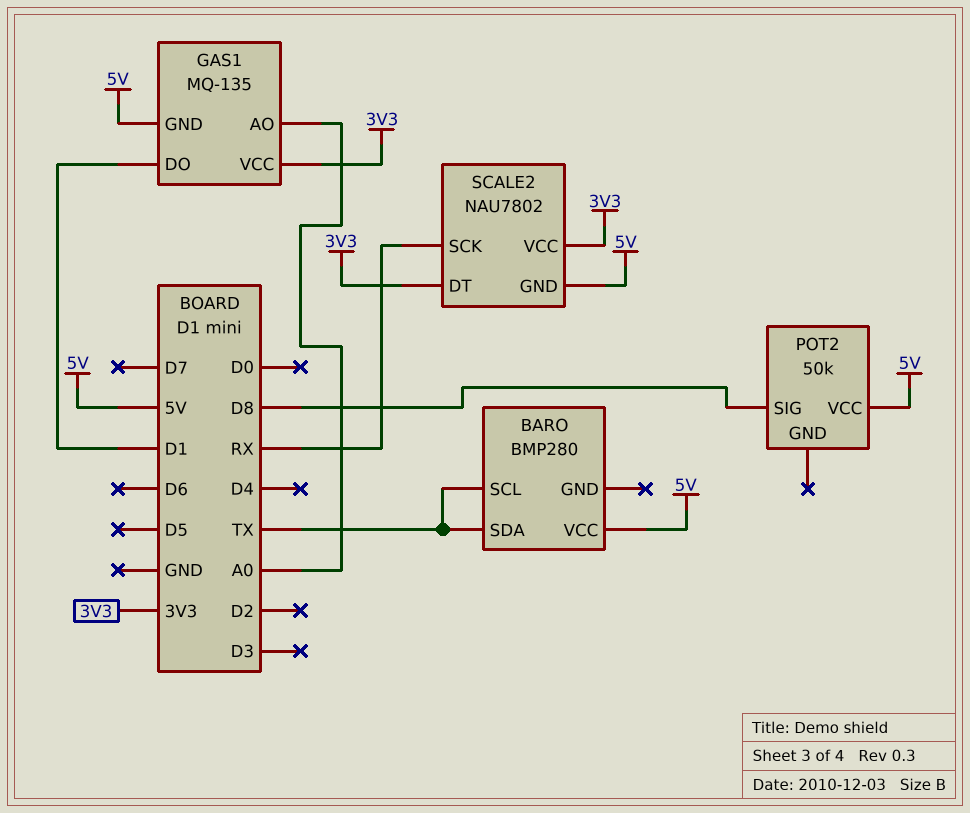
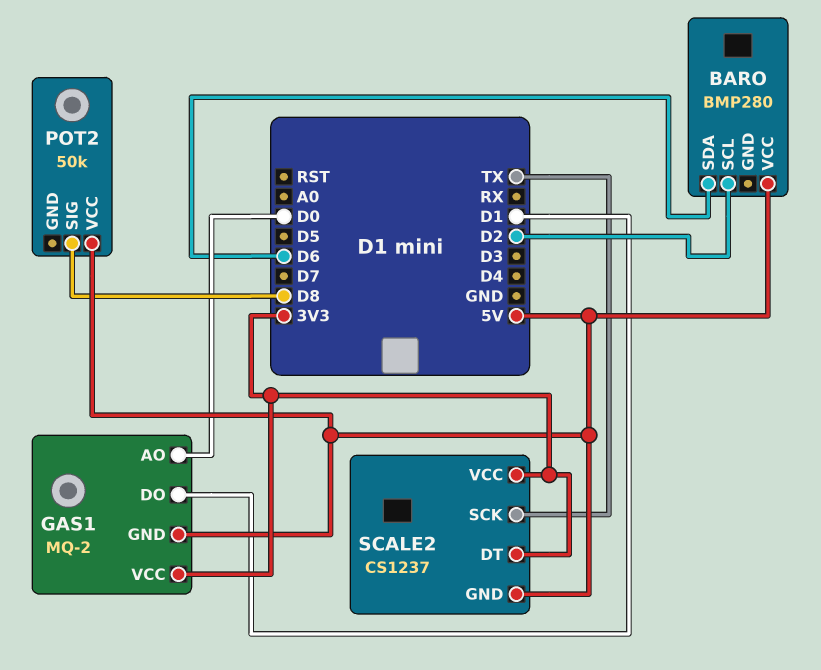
BARO pin SCL: TX -> D2
BARO pin SDA: TX -> D6
GAS1: MQ-135 -> MQ-2
GAS1 pin AO: A0 -> D0
SCALE2: NAU7802 -> CS1237
SCALE2 pin SCK: RX -> TX

